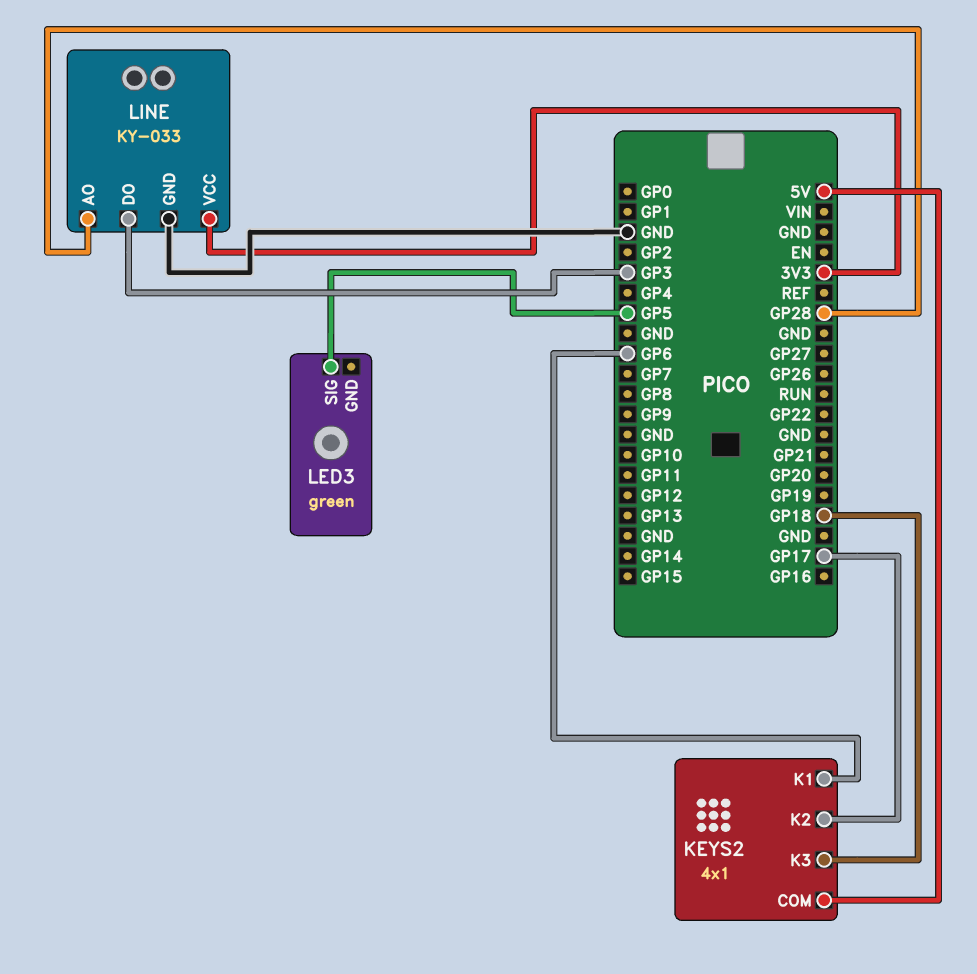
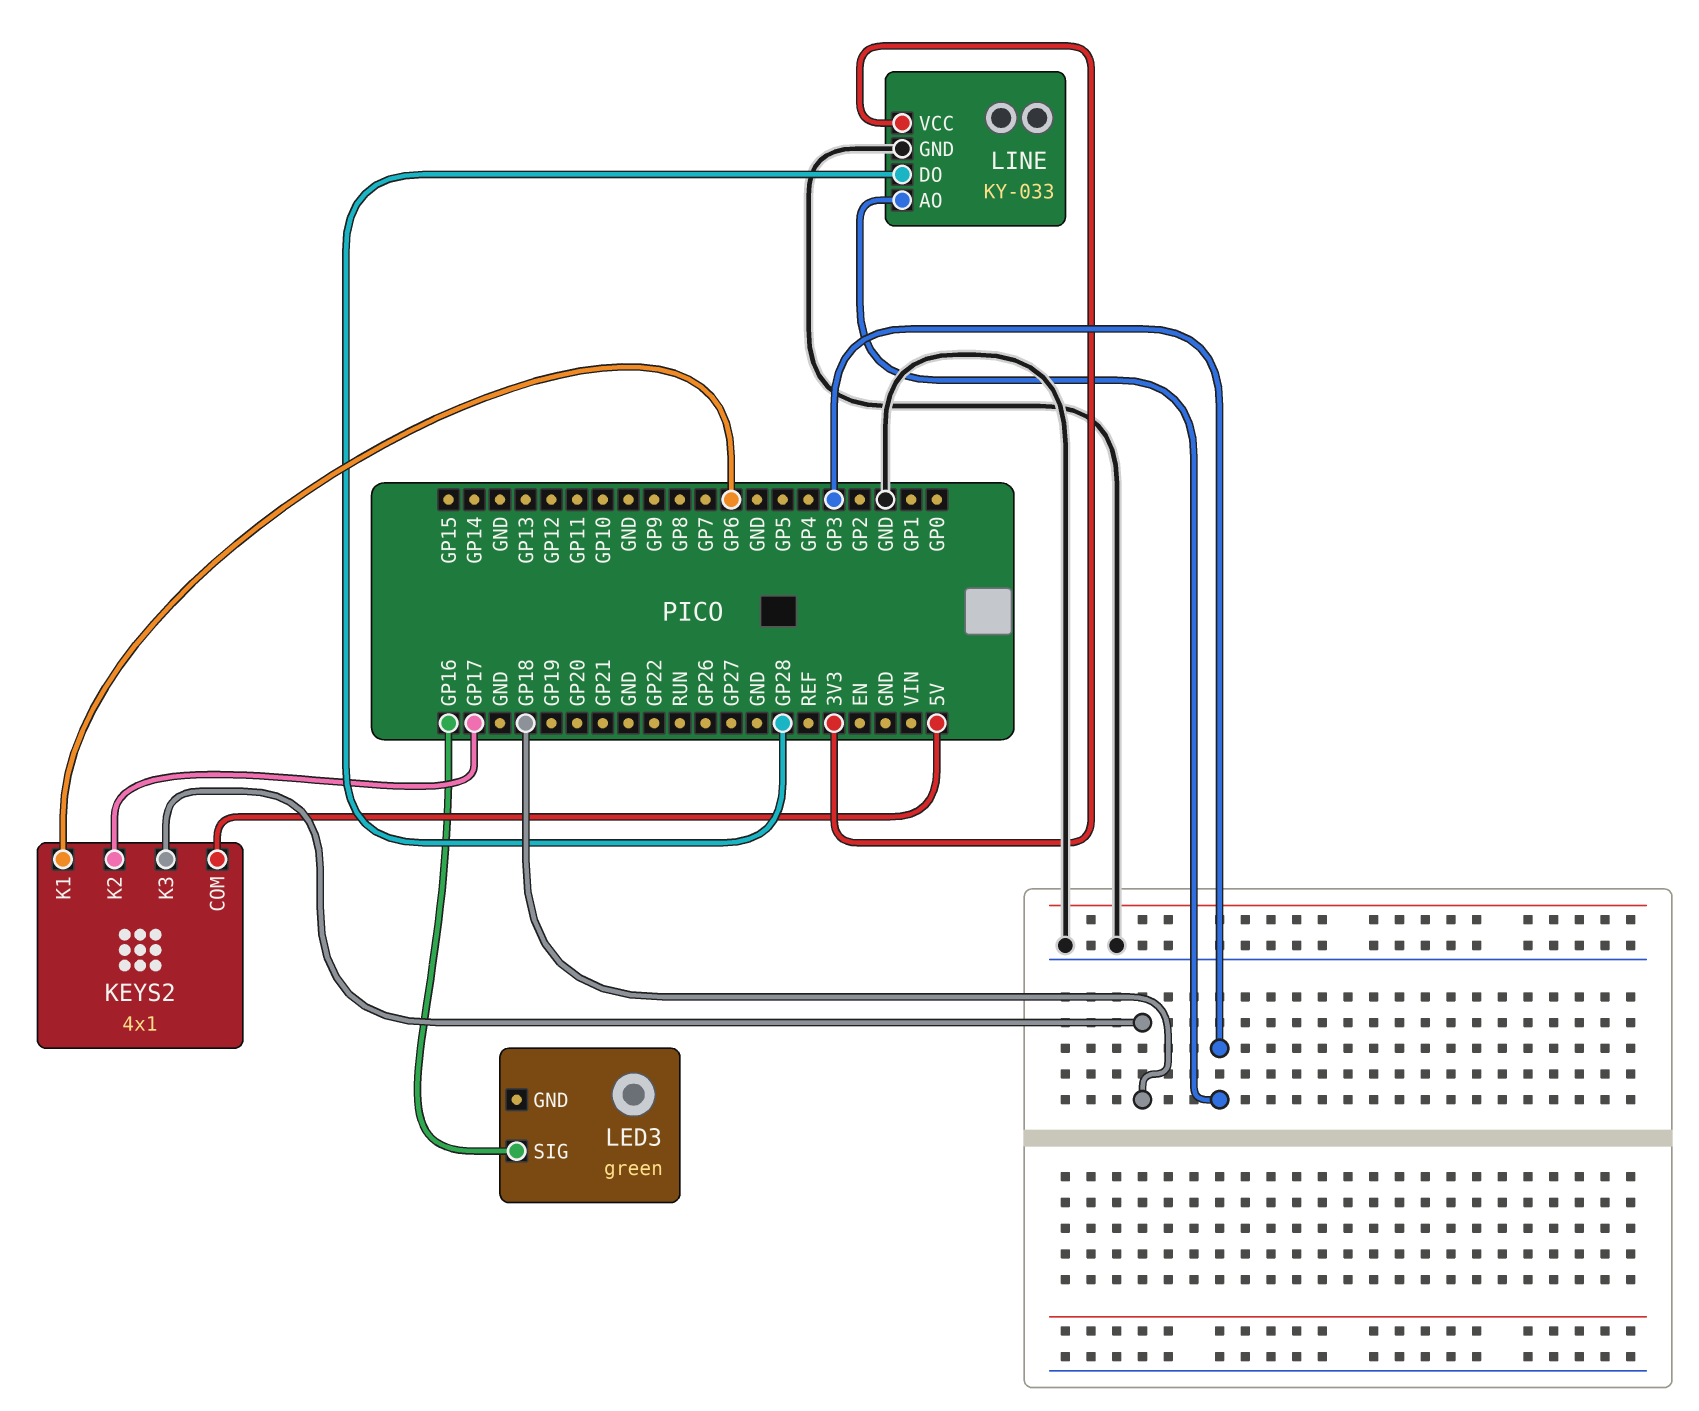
LED3 pin SIG: GP5 -> GP16
LINE pin AO: GP28 -> GP3
LINE pin DO: GP3 -> GP28

